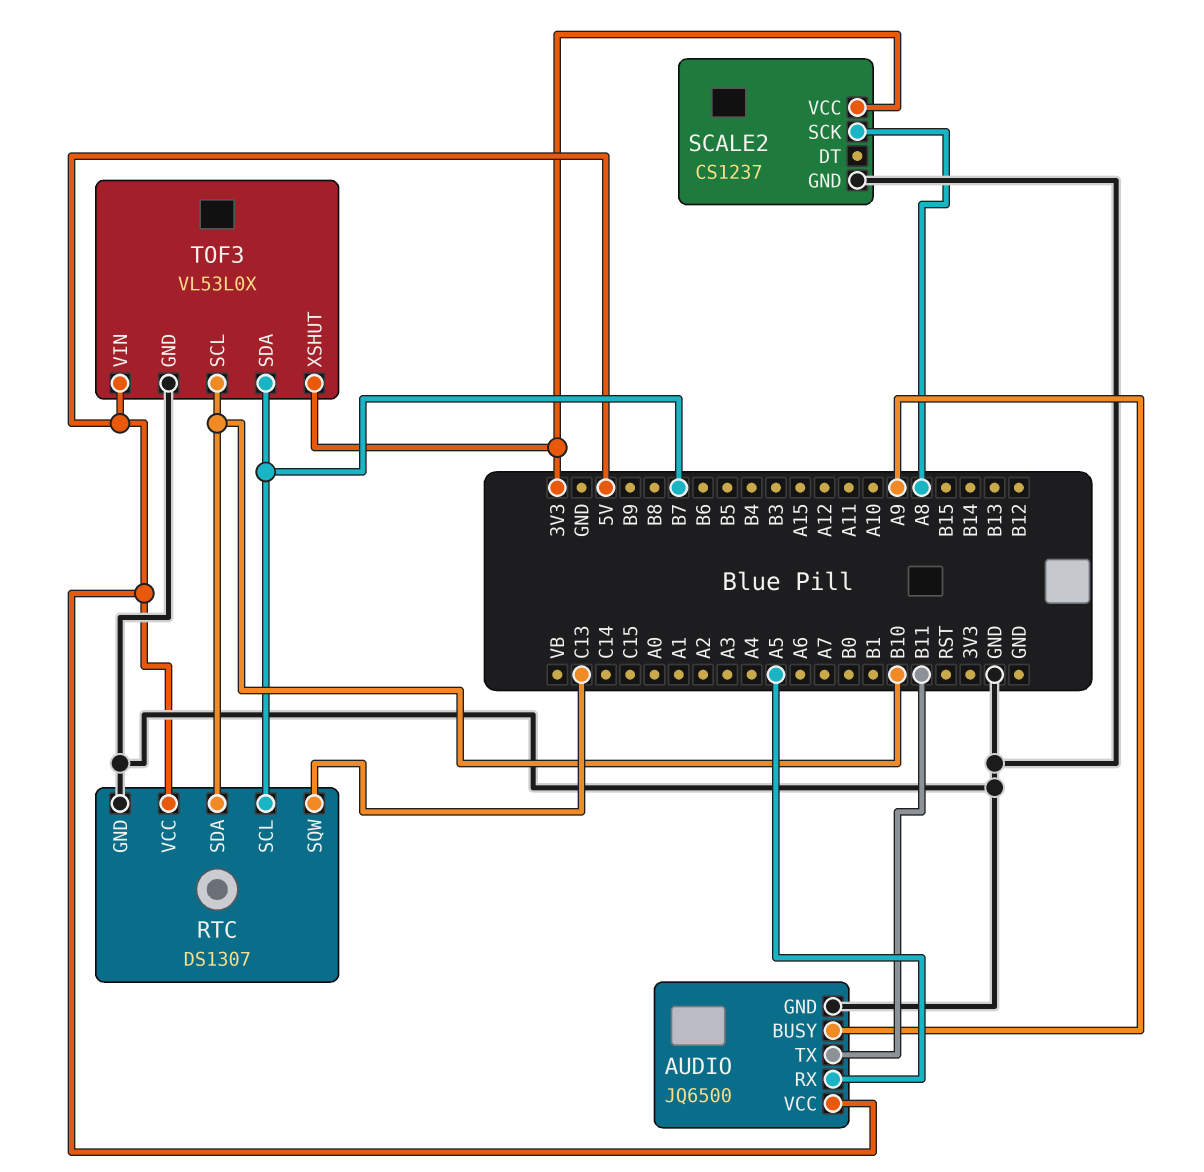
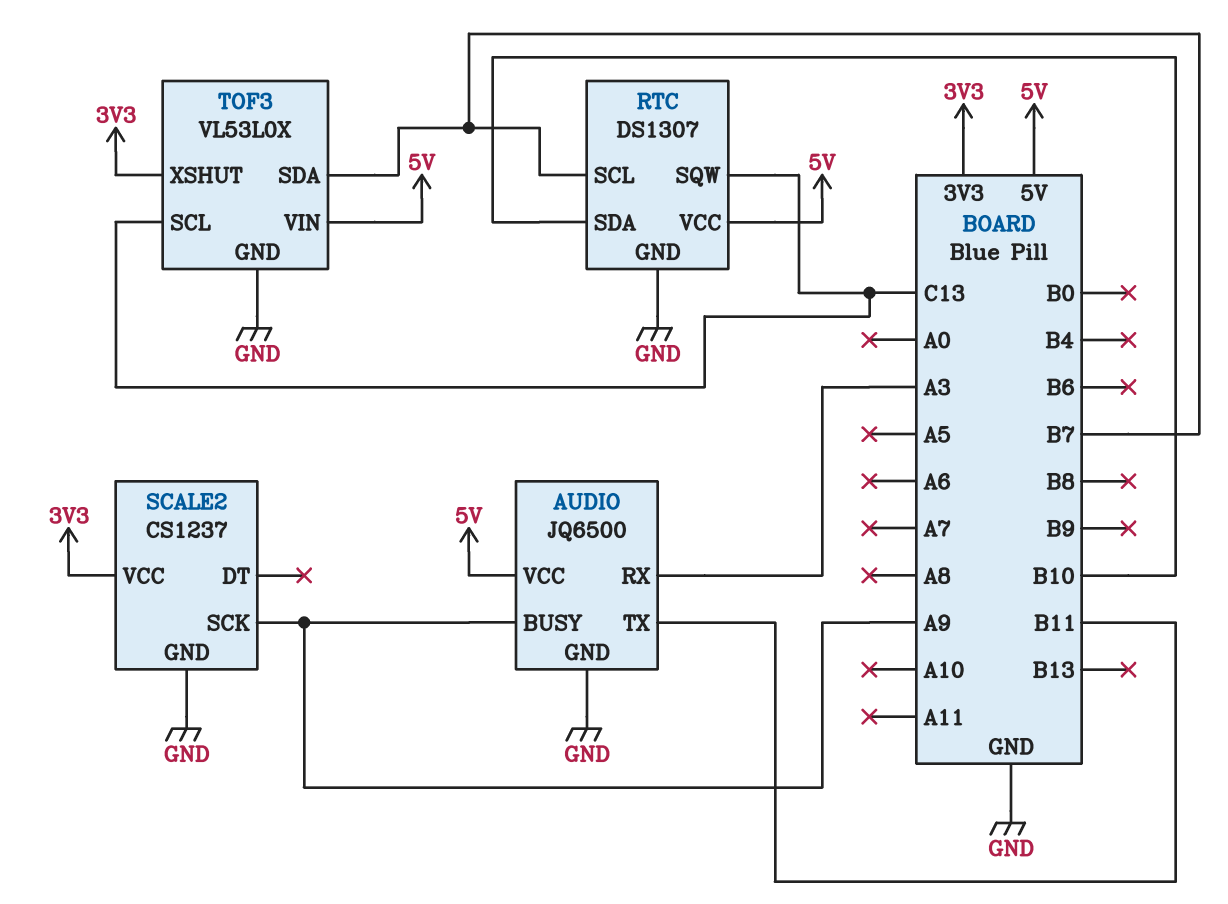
AUDIO pin RX: A5 -> A3
SCALE2 pin SCK: A8 -> A9
TOF3 pin SCL: B10 -> C13

